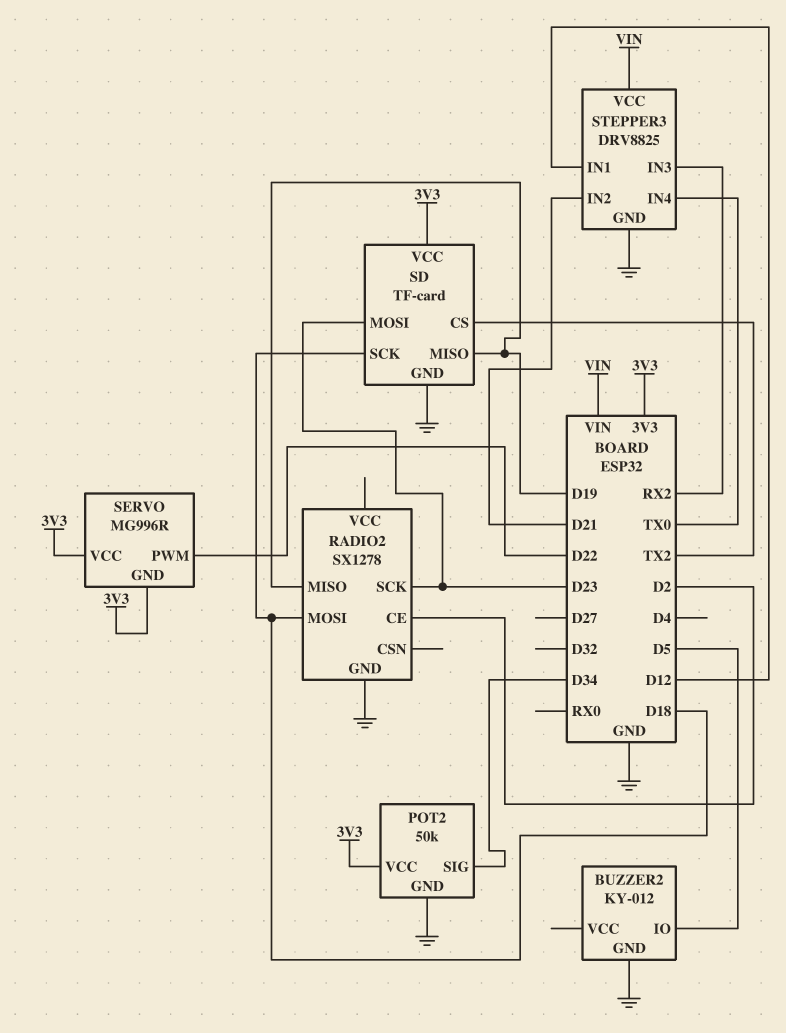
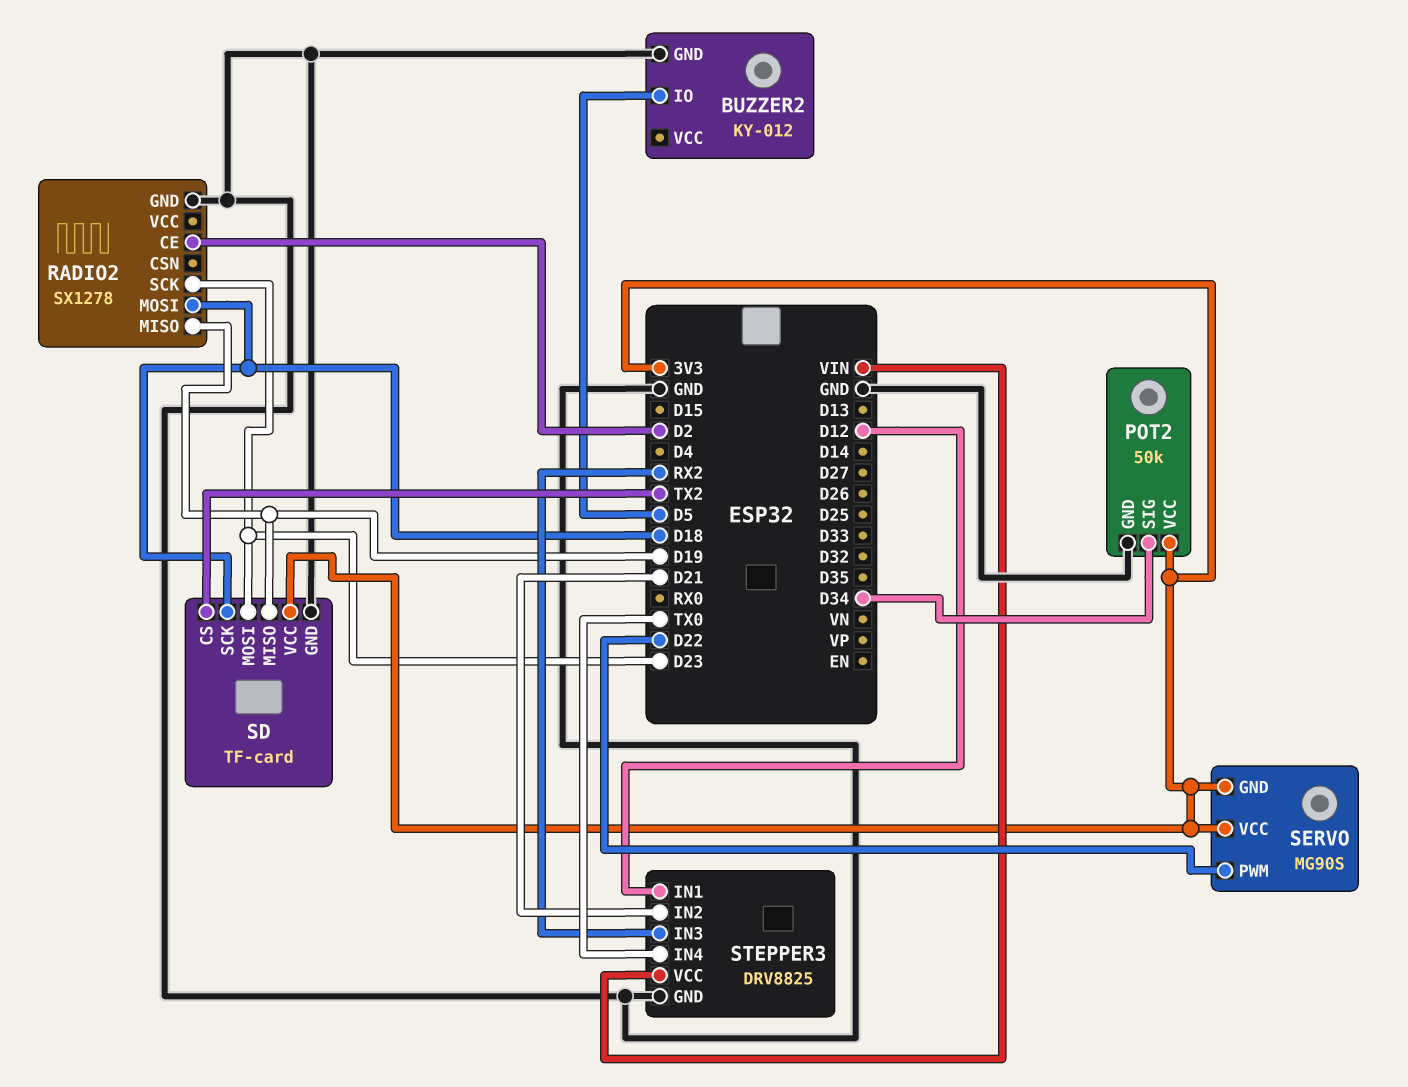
SERVO: MG996R -> MG90S

